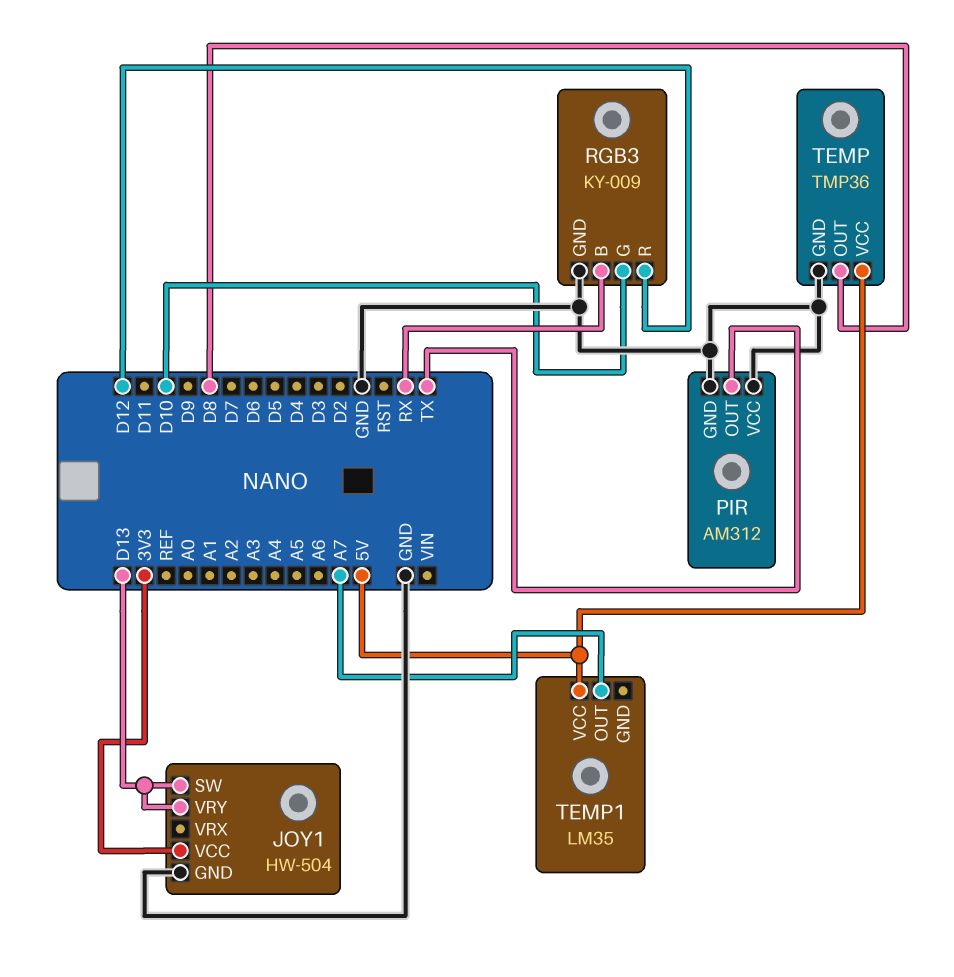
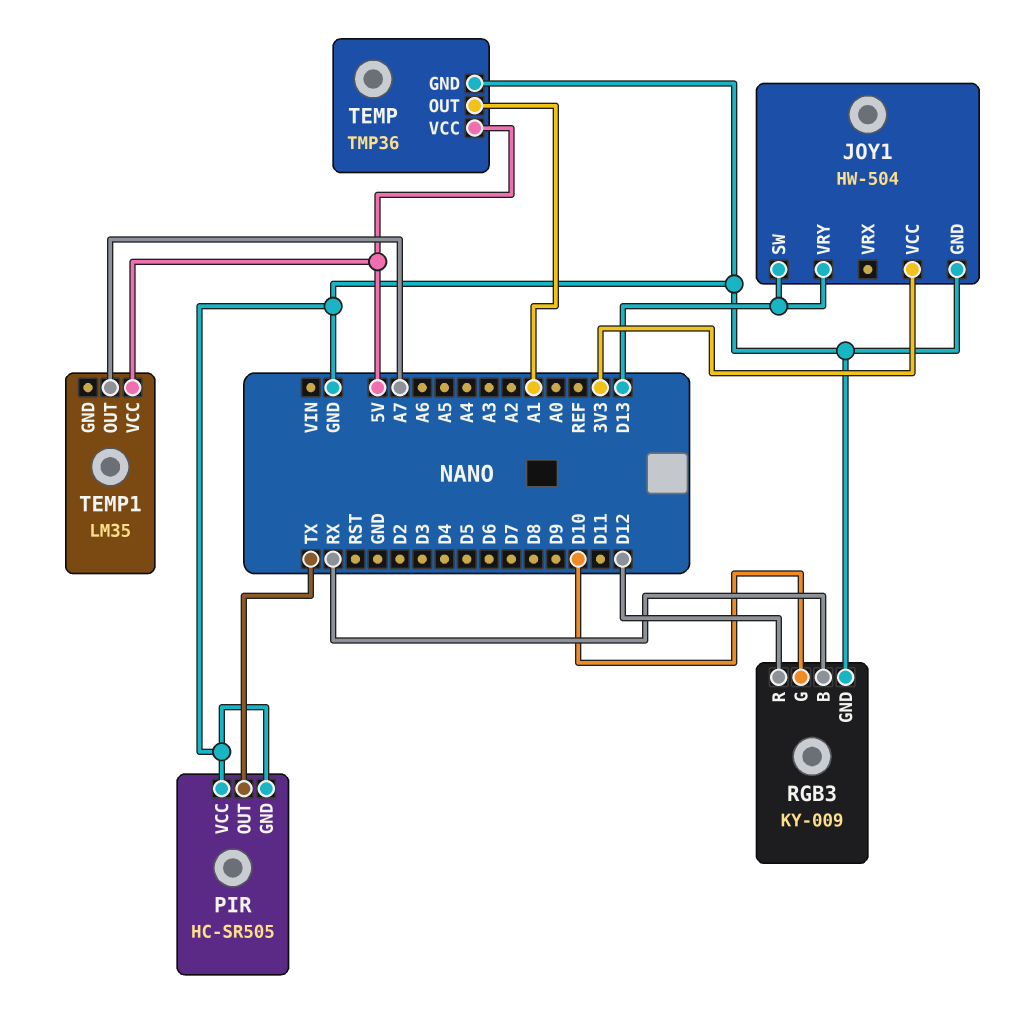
PIR: AM312 -> HC-SR505
TEMP pin OUT: D8 -> A1

